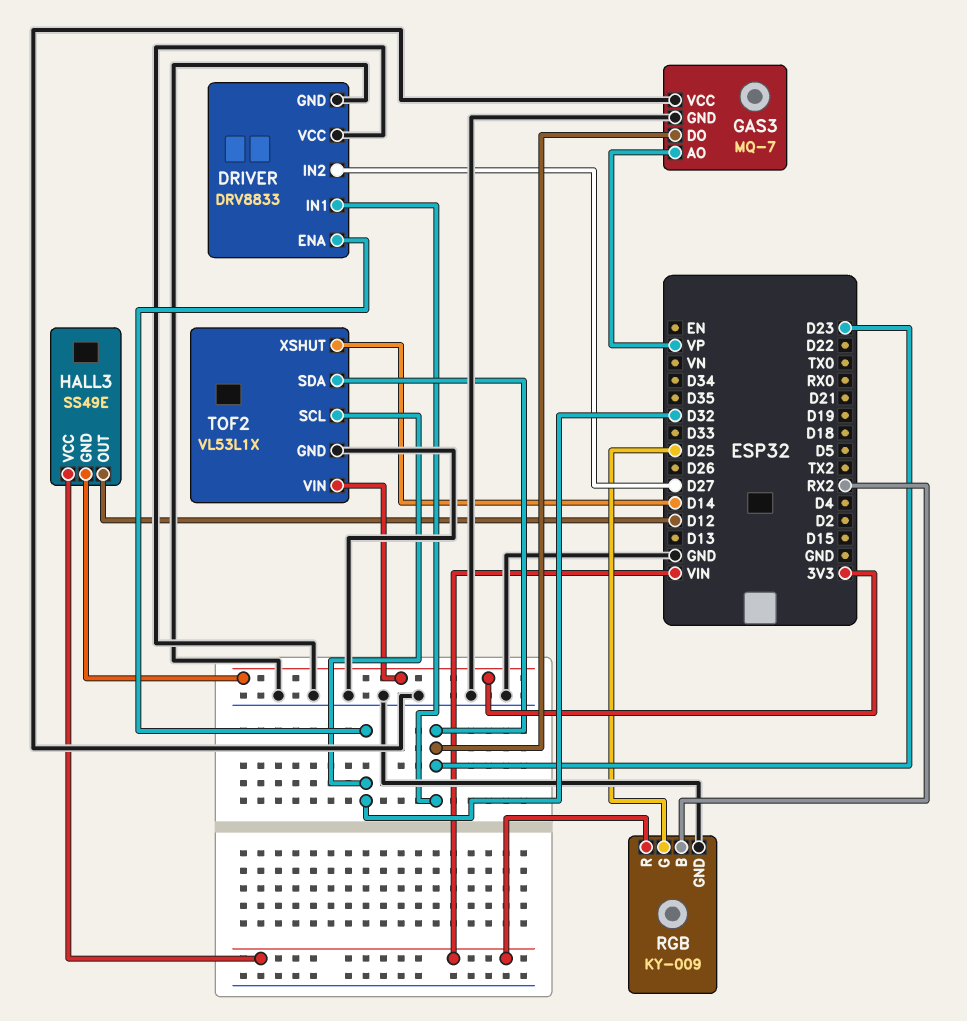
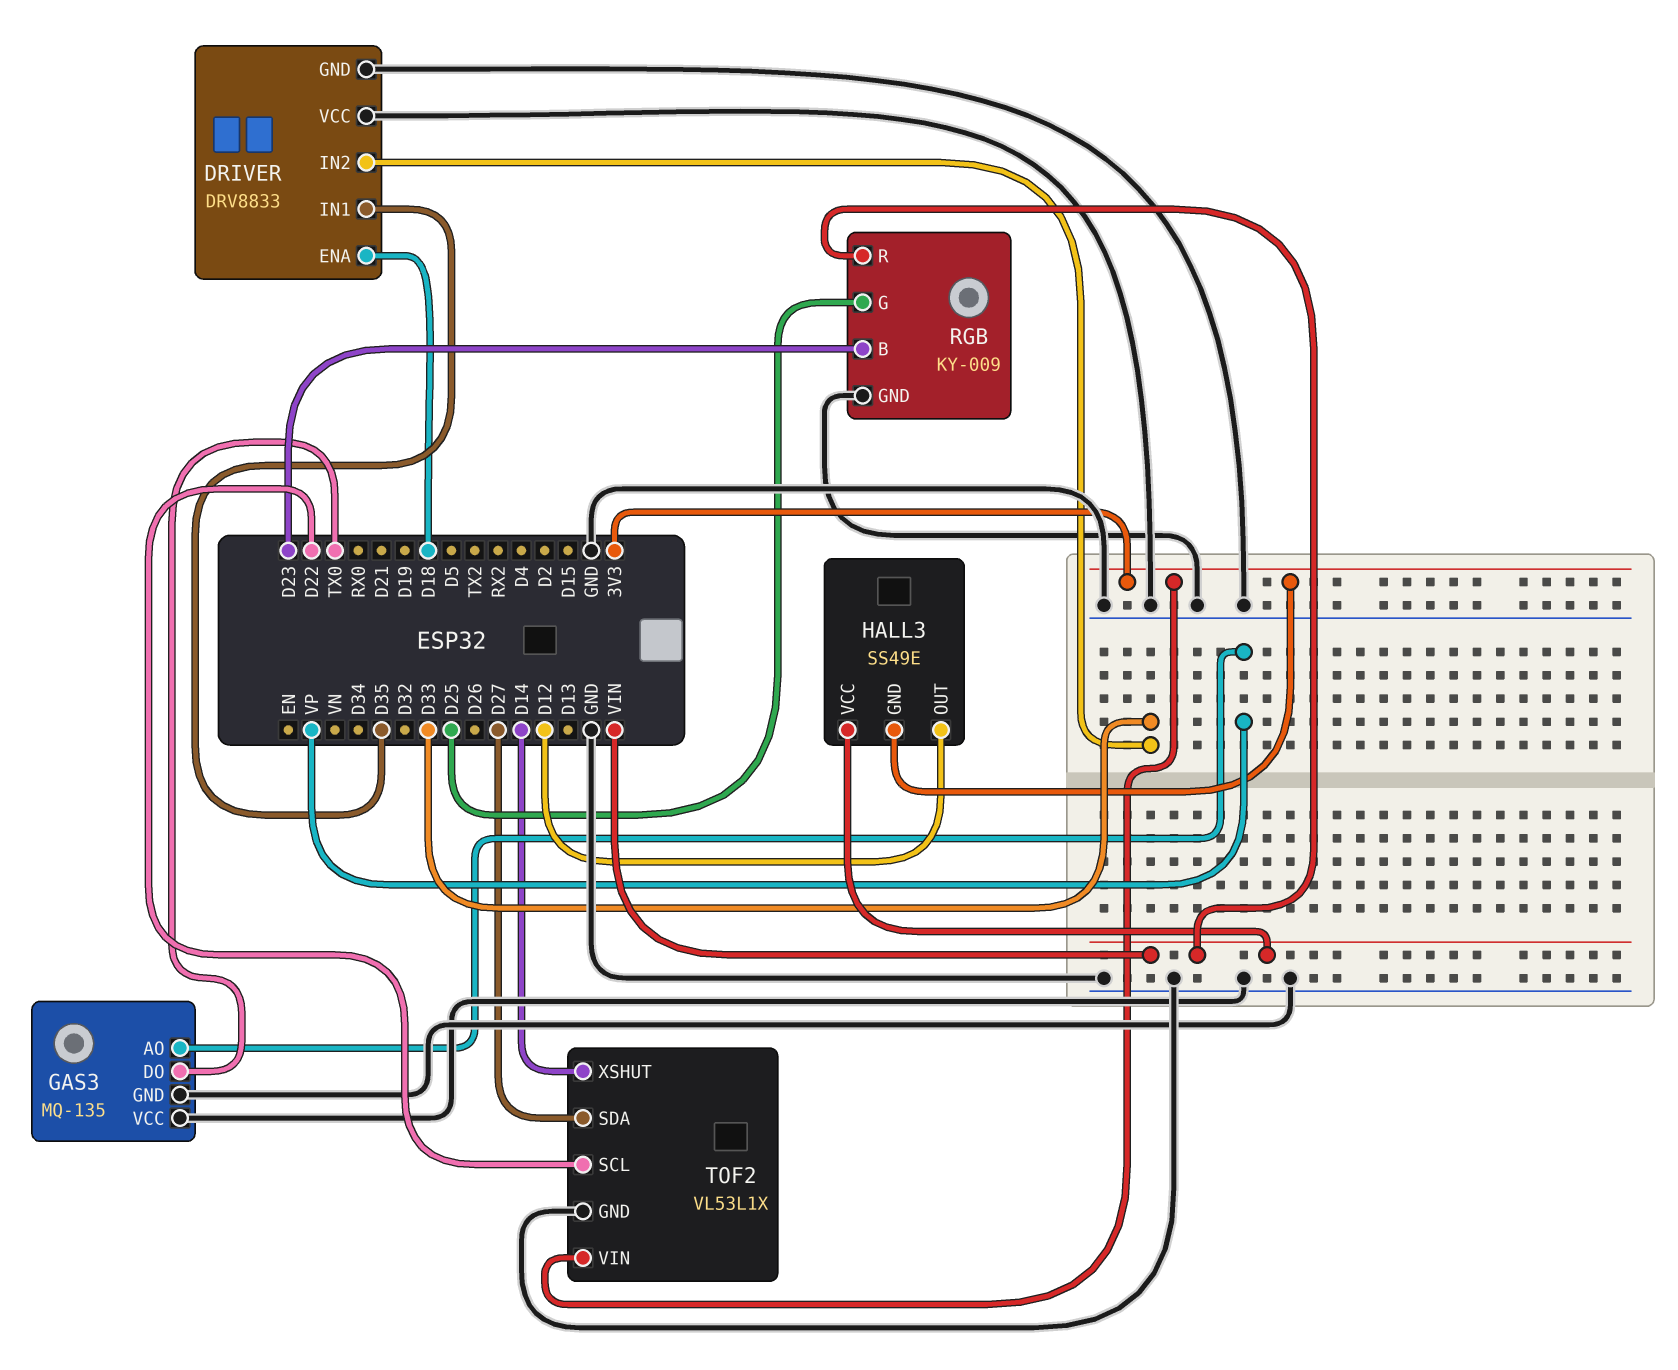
DRIVER pin ENA: D32 -> D18
DRIVER pin IN1: D23 -> D35
DRIVER pin IN2: D27 -> D33
GAS3: MQ-7 -> MQ-135
GAS3 pin DO: D23 -> TX0
RGB pin B: RX2 -> D23
TOF2 pin SCL: D32 -> D22
TOF2 pin SDA: D23 -> D27

